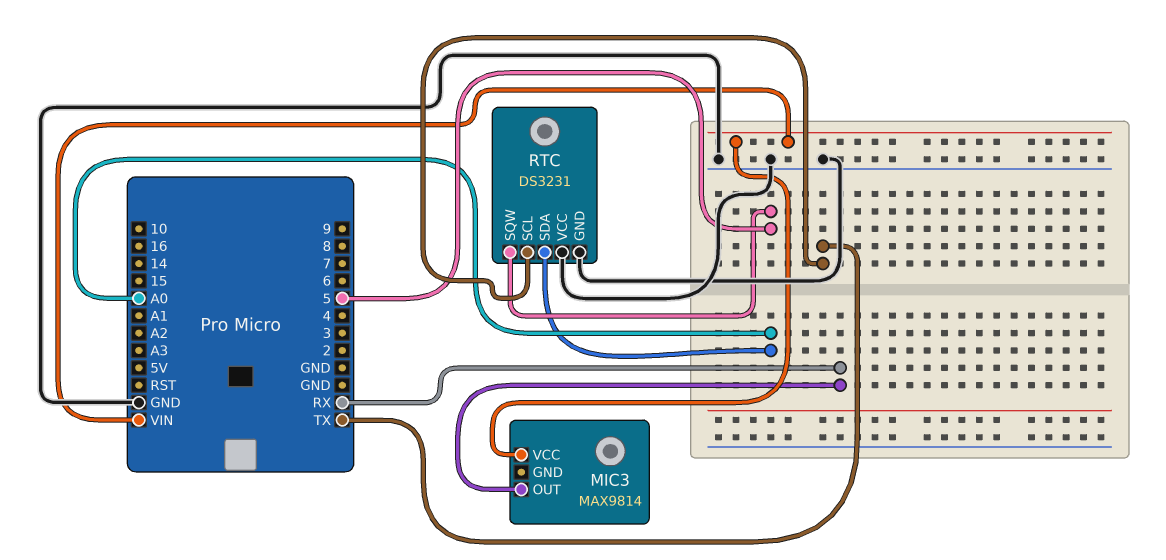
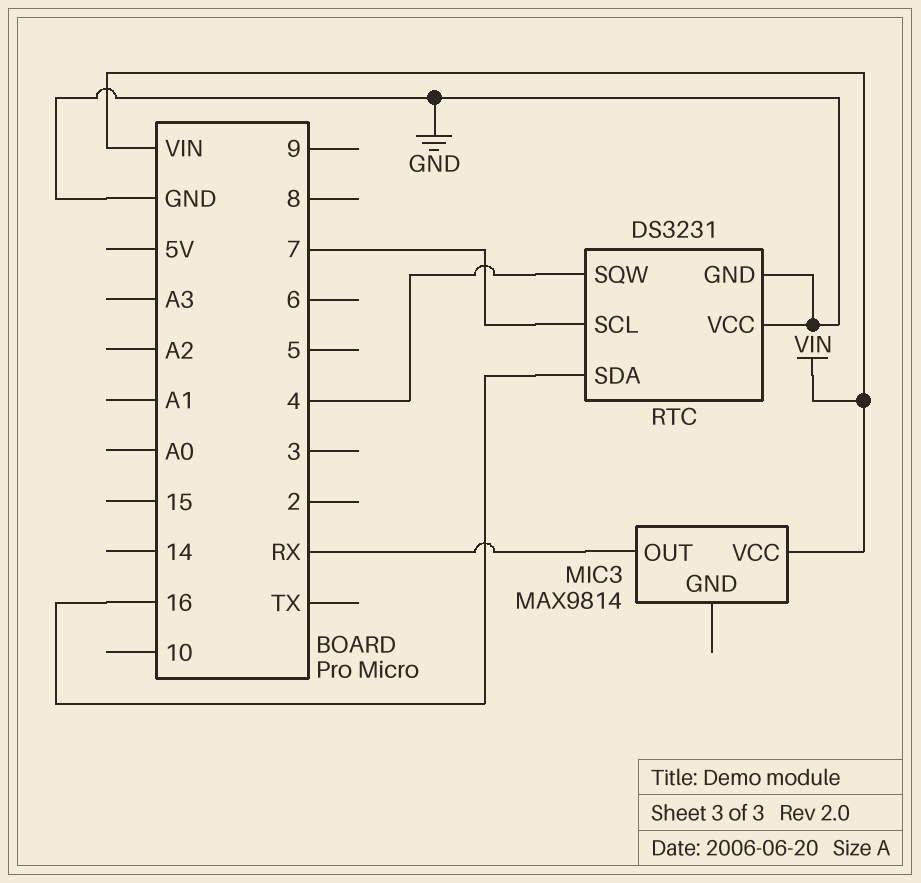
RTC pin SCL: TX -> 7
RTC pin SDA: A0 -> 16
RTC pin SQW: 5 -> 4

